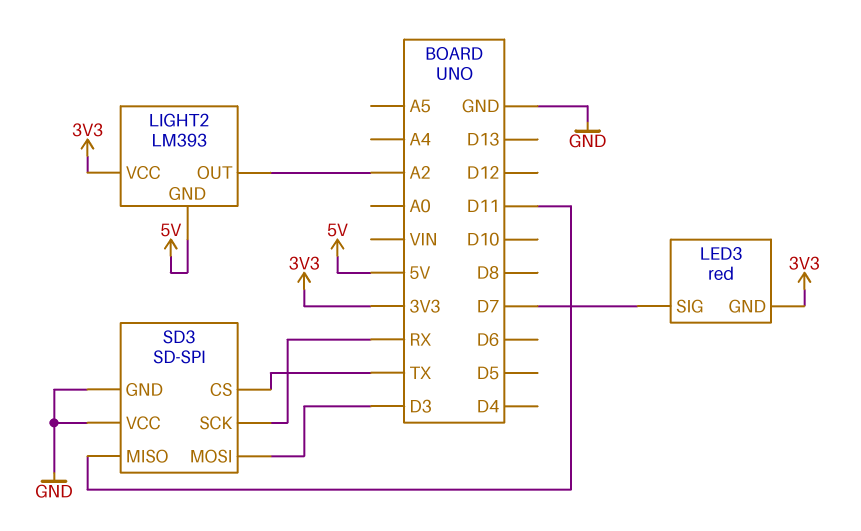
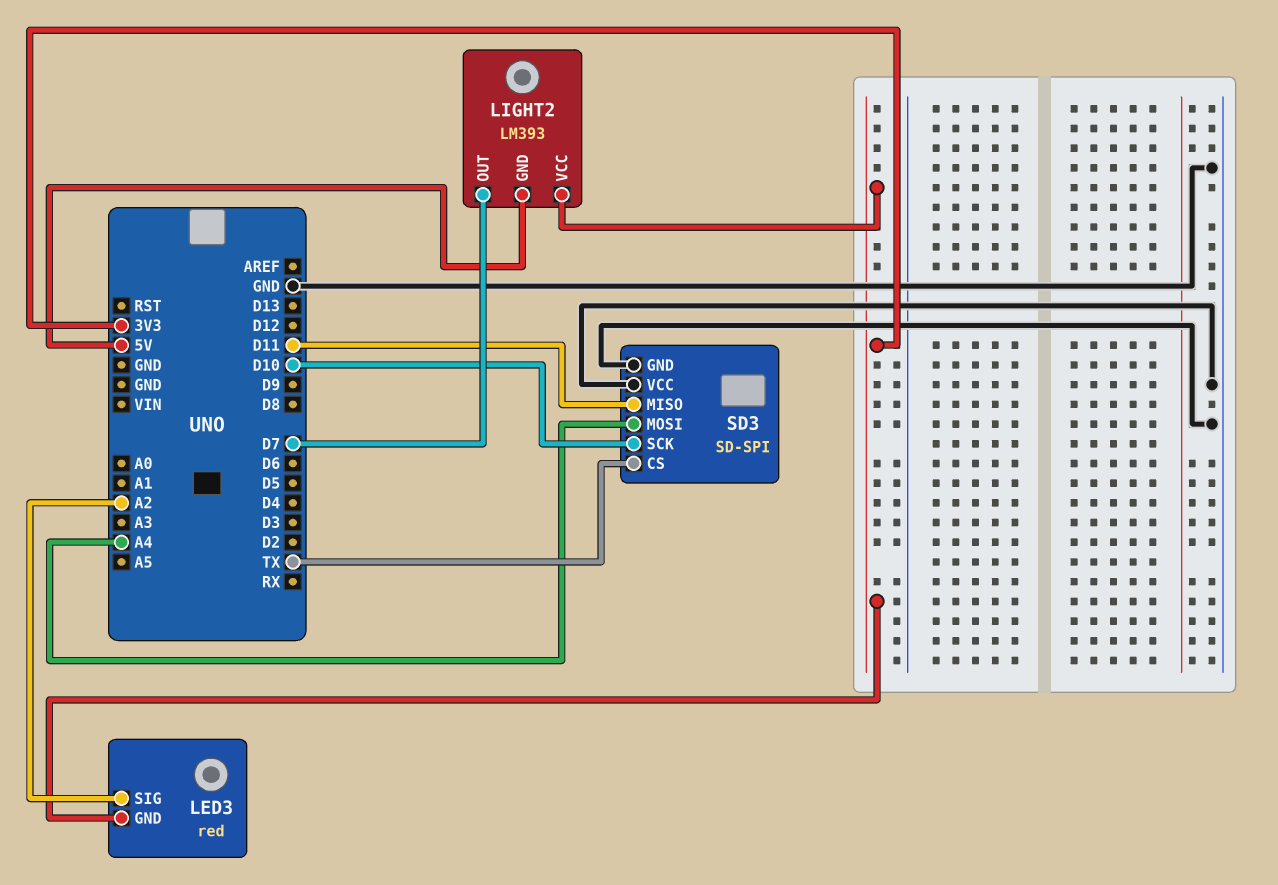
LED3 pin SIG: D7 -> A2
LIGHT2 pin OUT: A2 -> D7
SD3 pin MOSI: D3 -> A4
SD3 pin SCK: RX -> D10

